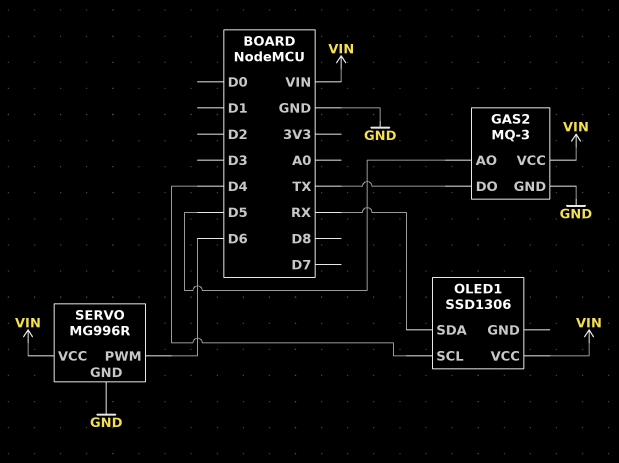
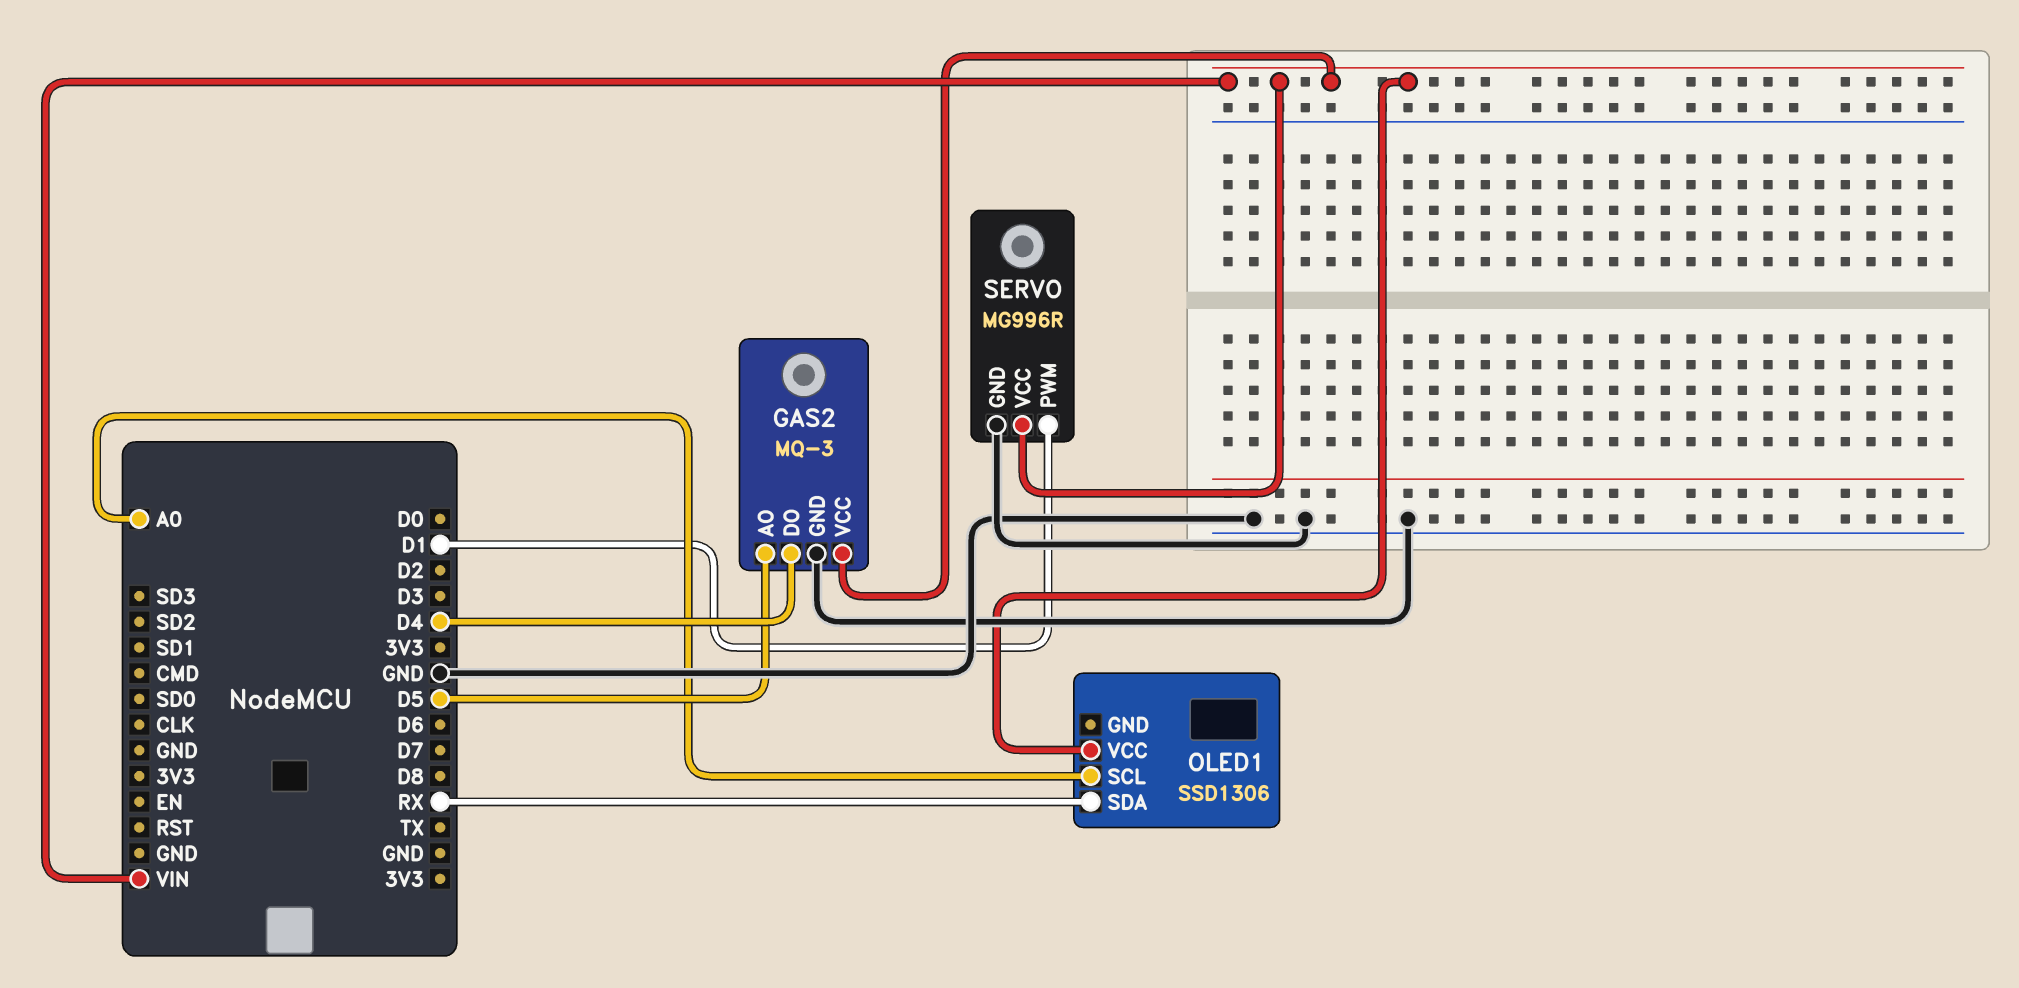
GAS2 pin DO: TX -> D4
OLED1 pin SCL: D4 -> A0
SERVO pin PWM: D6 -> D1

